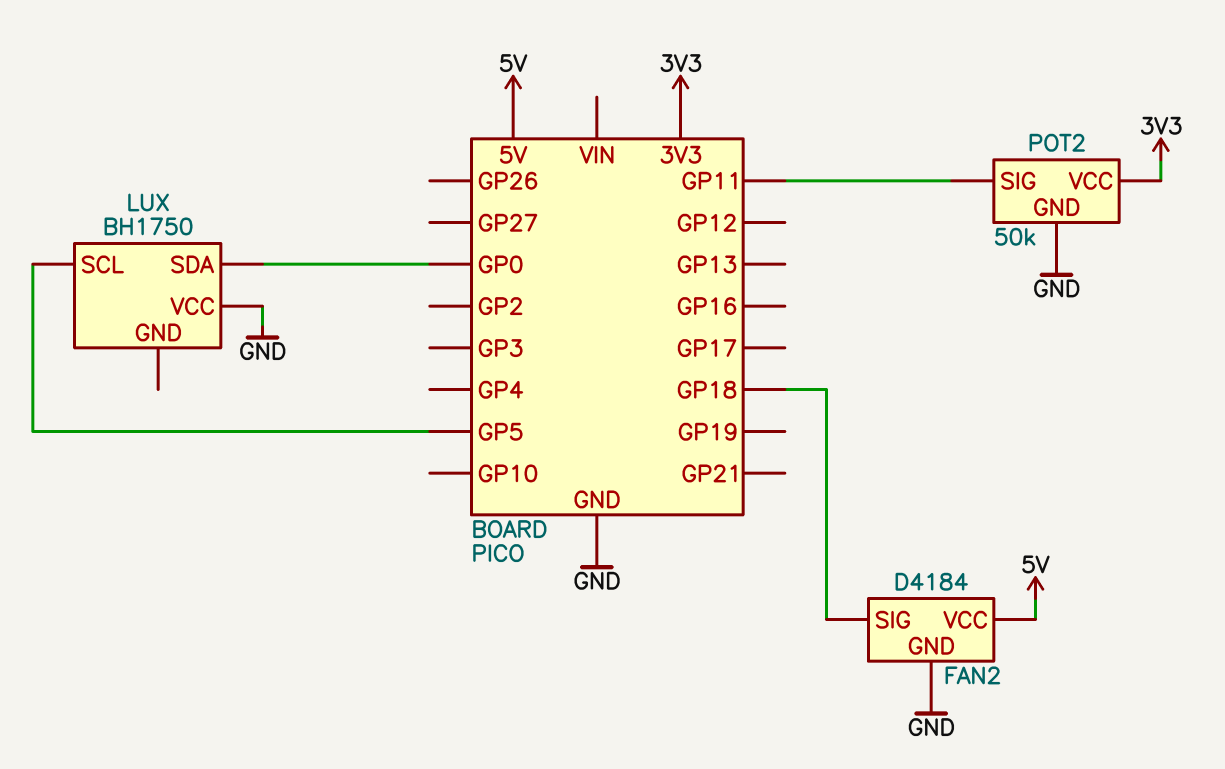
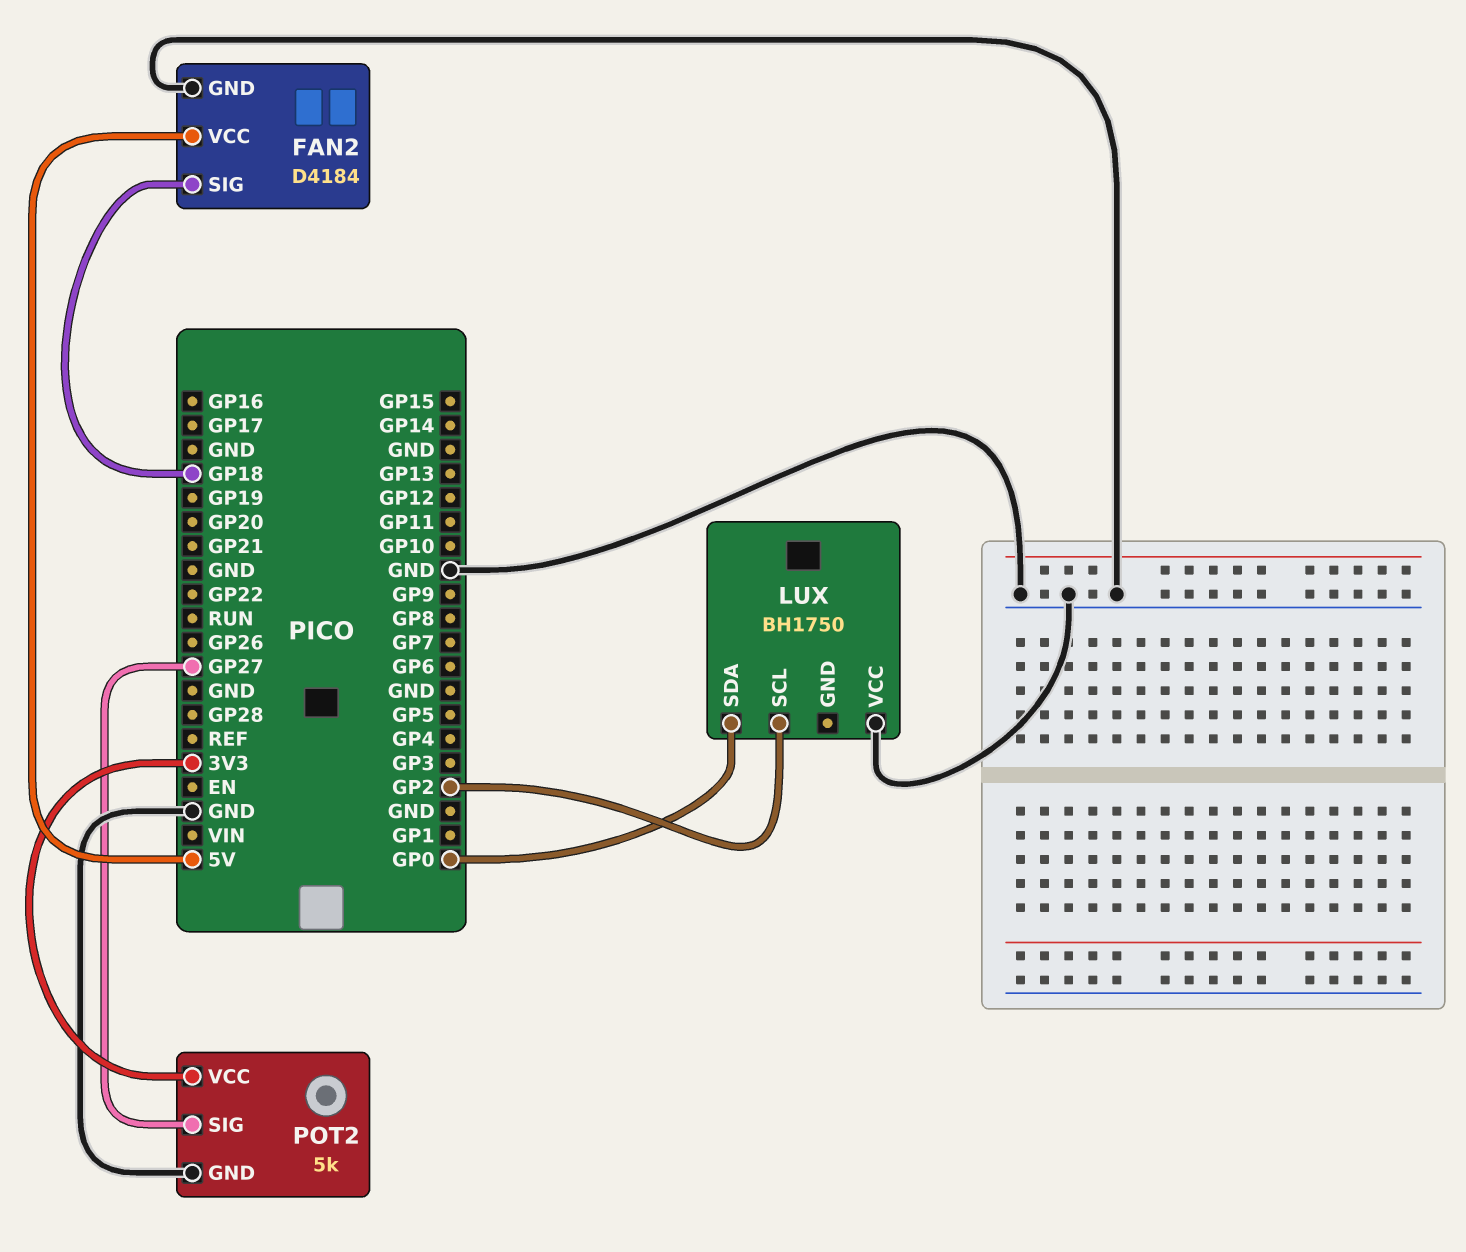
LUX pin SCL: GP5 -> GP2
POT2: 50k -> 5k
POT2 pin SIG: GP11 -> GP27

